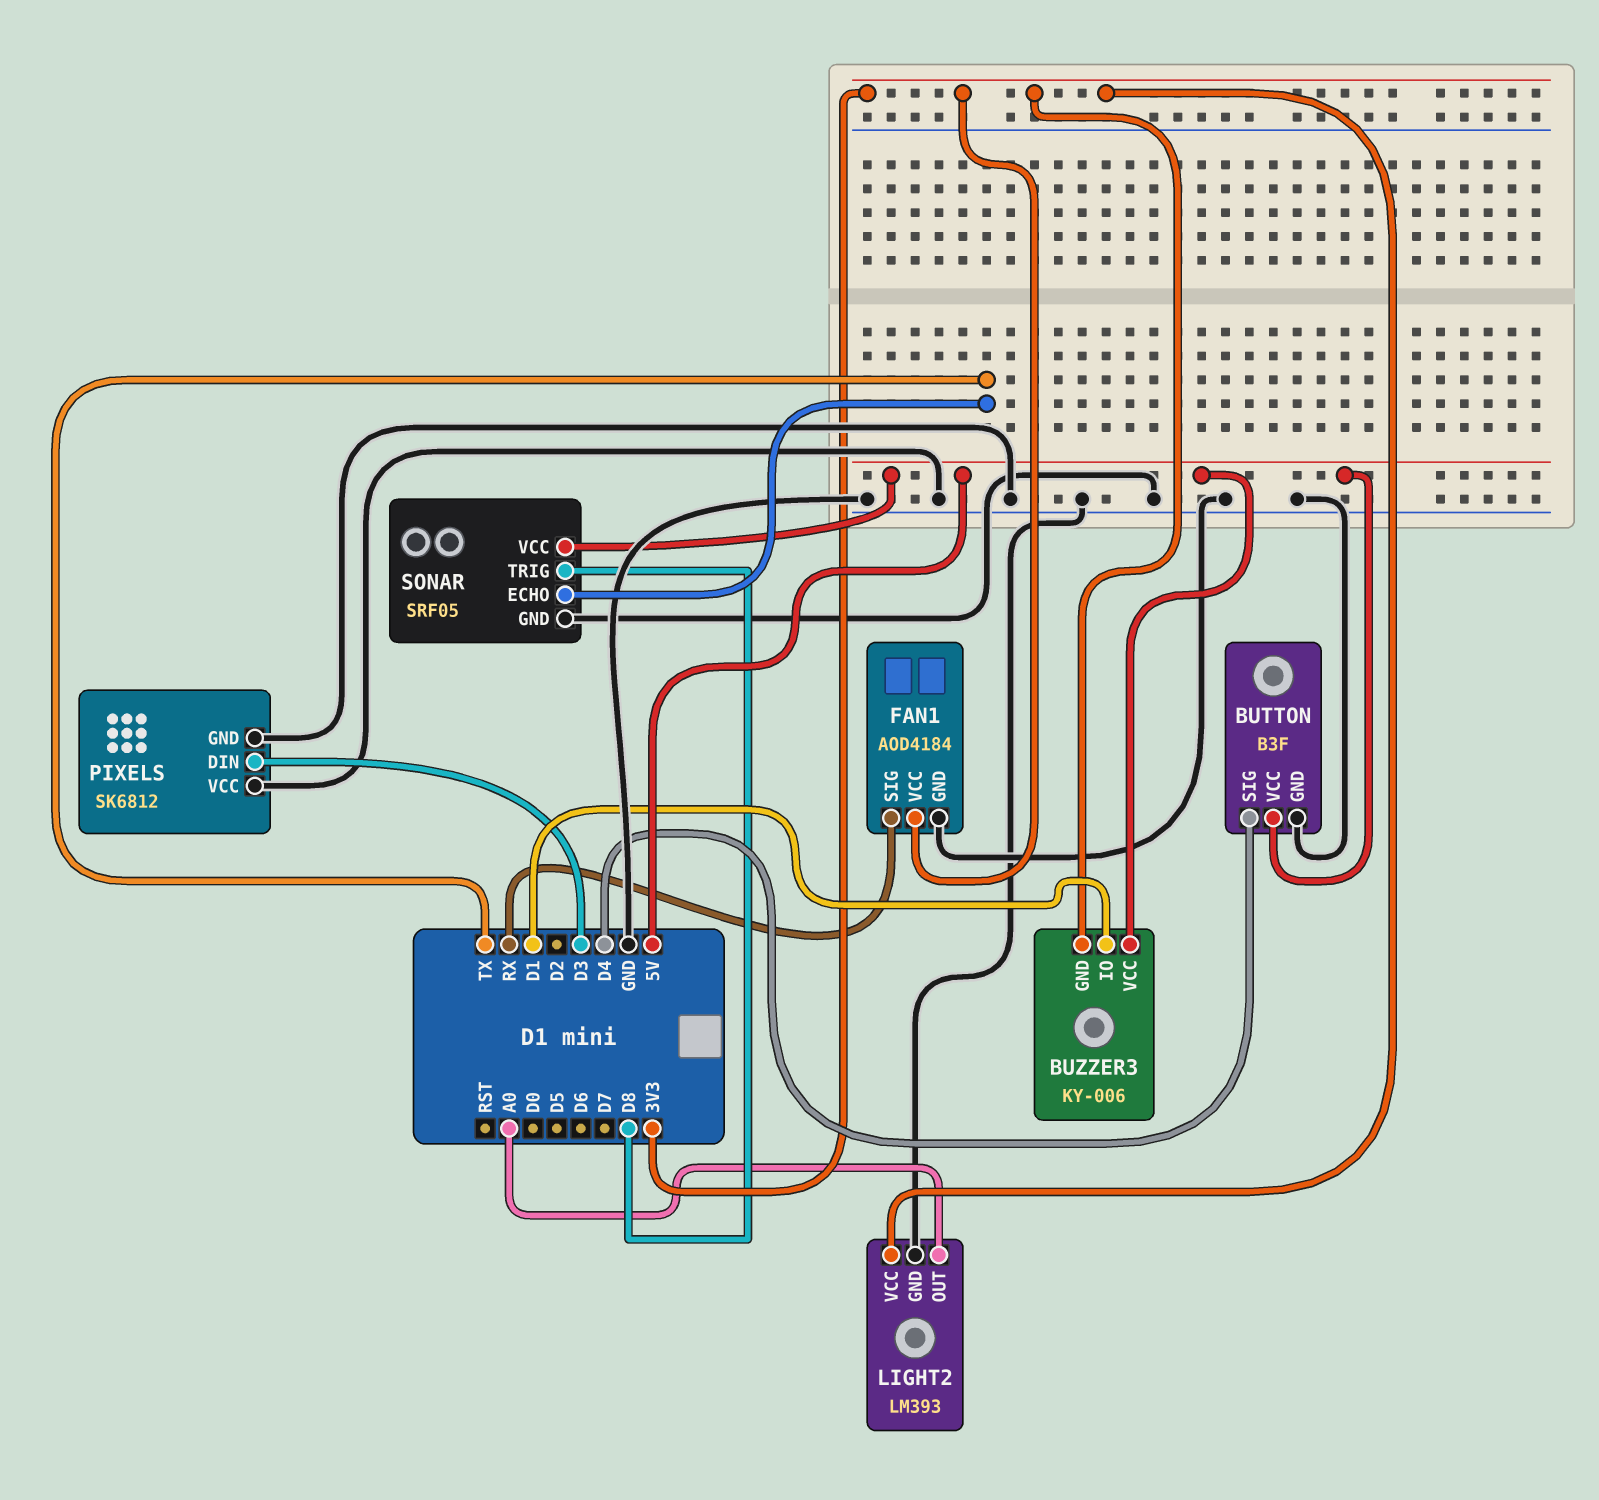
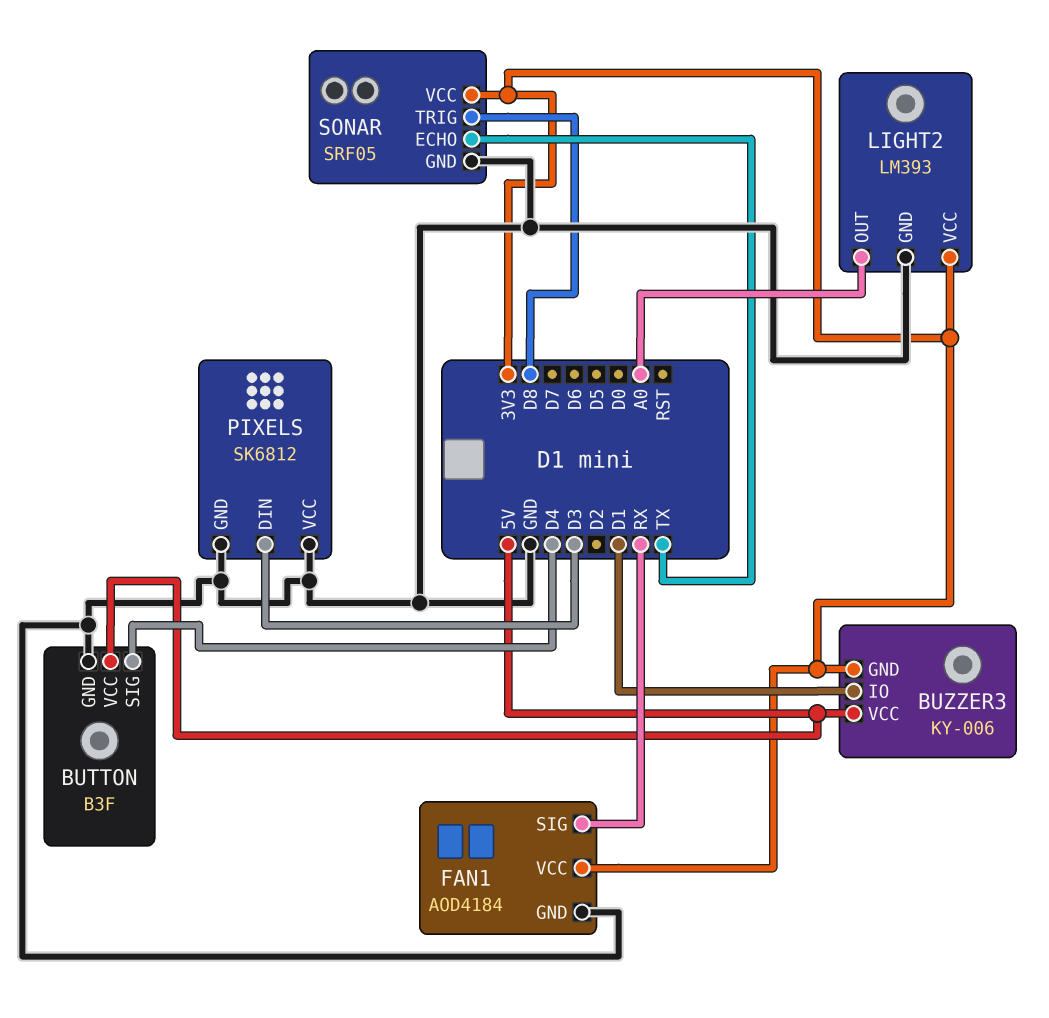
SONAR pin VCC: 5V -> 3V3

